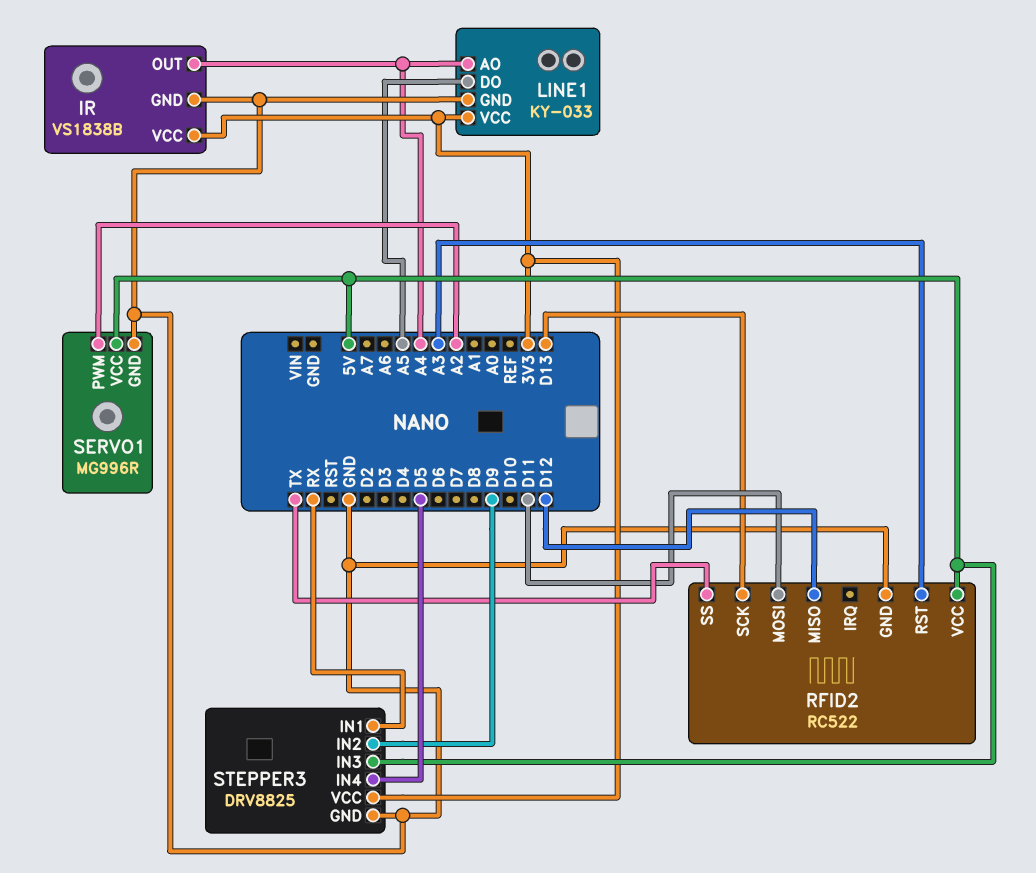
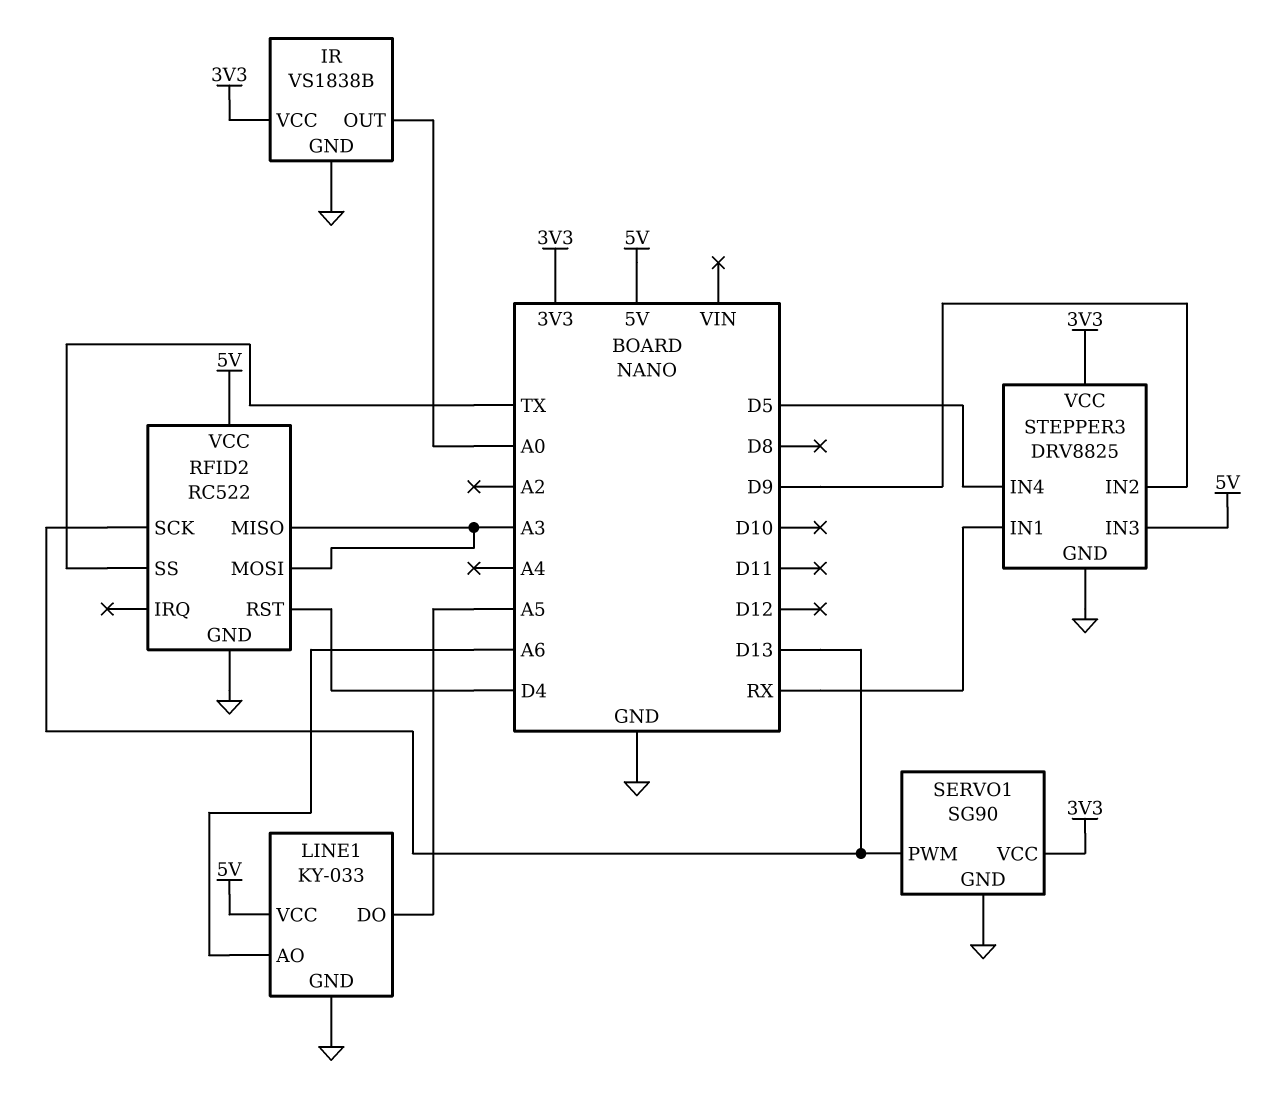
IR pin OUT: A4 -> A0
LINE1 pin AO: A4 -> A6
LINE1 pin VCC: 3V3 -> 5V
RFID2 pin MISO: D12 -> A3
RFID2 pin MOSI: D11 -> A3
RFID2 pin RST: A3 -> D4
SERVO1: MG996R -> SG90
SERVO1 pin PWM: A2 -> D13
SERVO1 pin VCC: 5V -> 3V3

